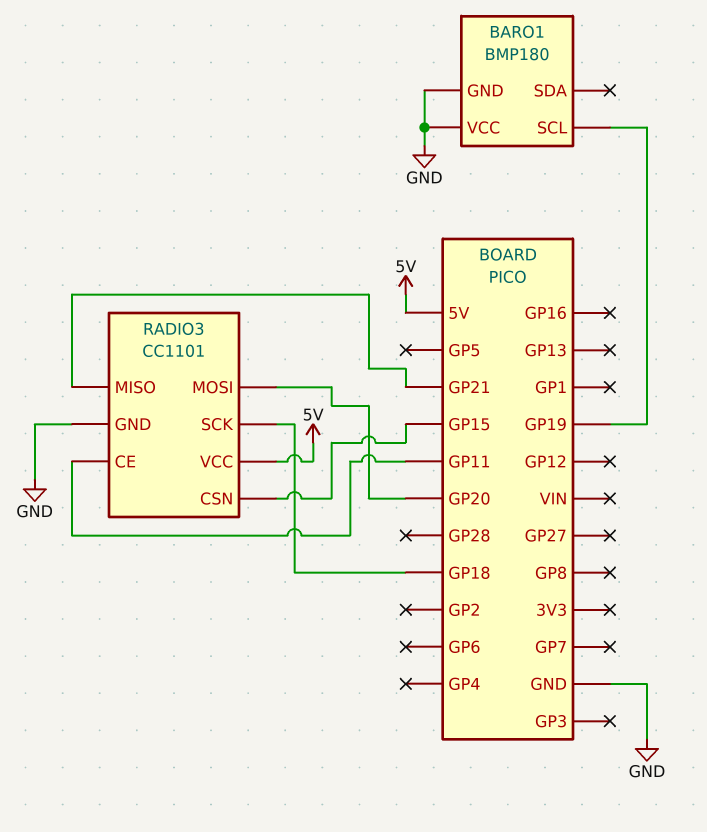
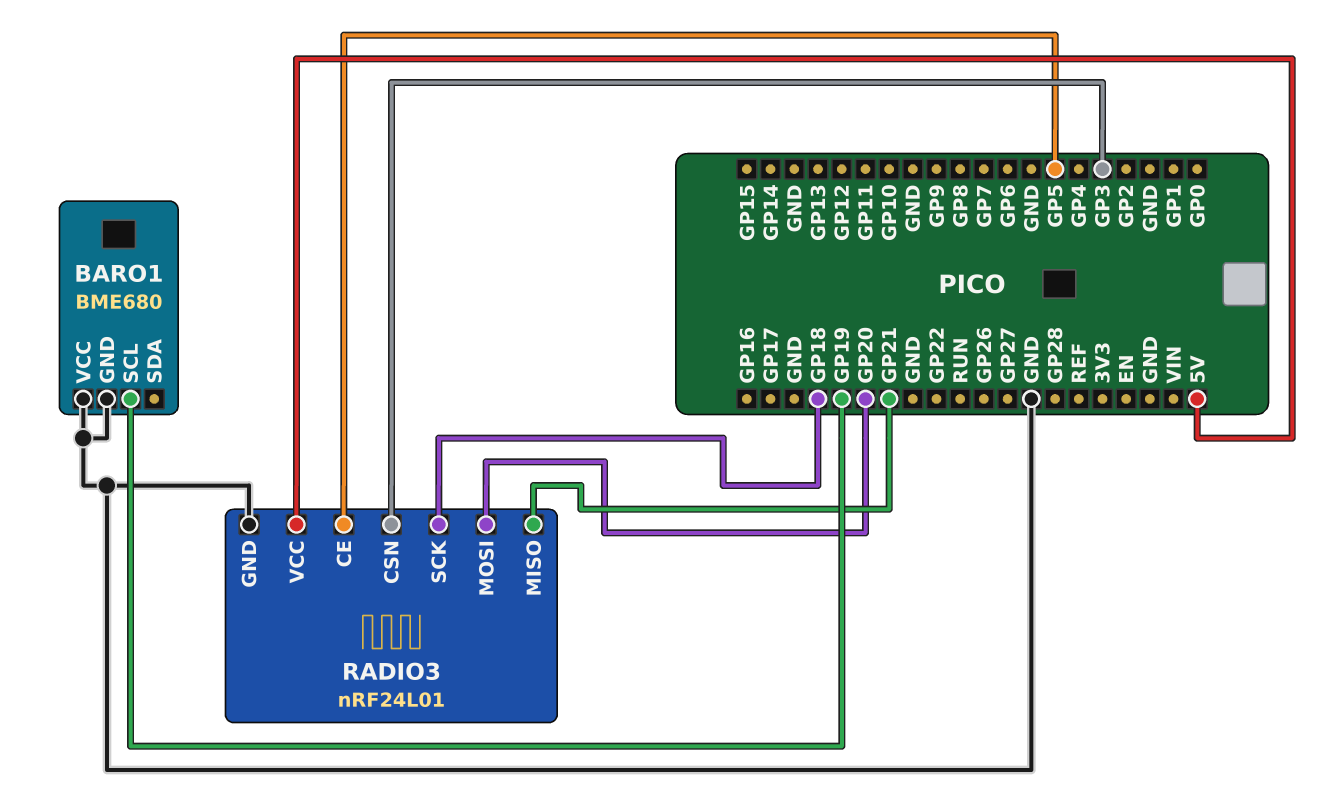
BARO1: BMP180 -> BME680
RADIO3: CC1101 -> nRF24L01
RADIO3 pin CE: GP11 -> GP5
RADIO3 pin CSN: GP15 -> GP3

